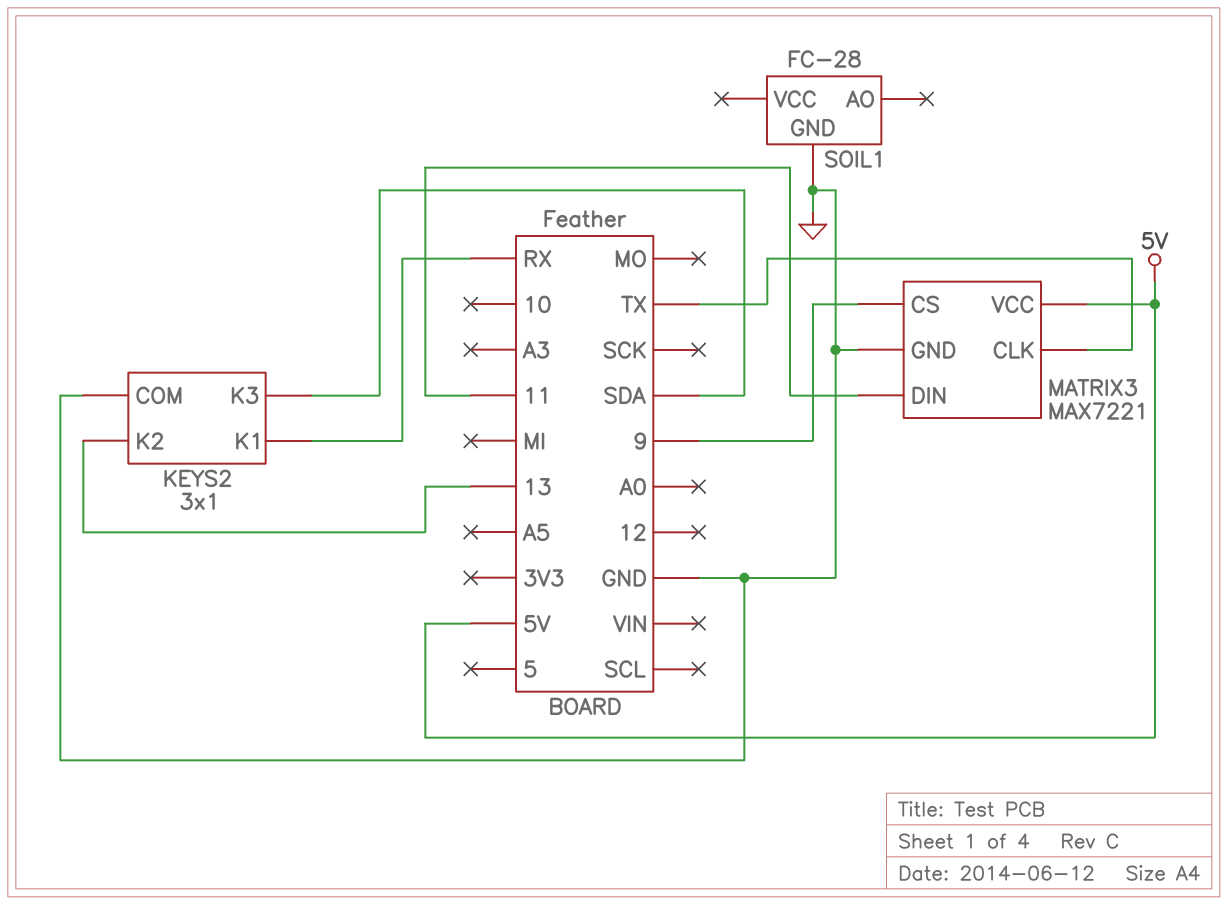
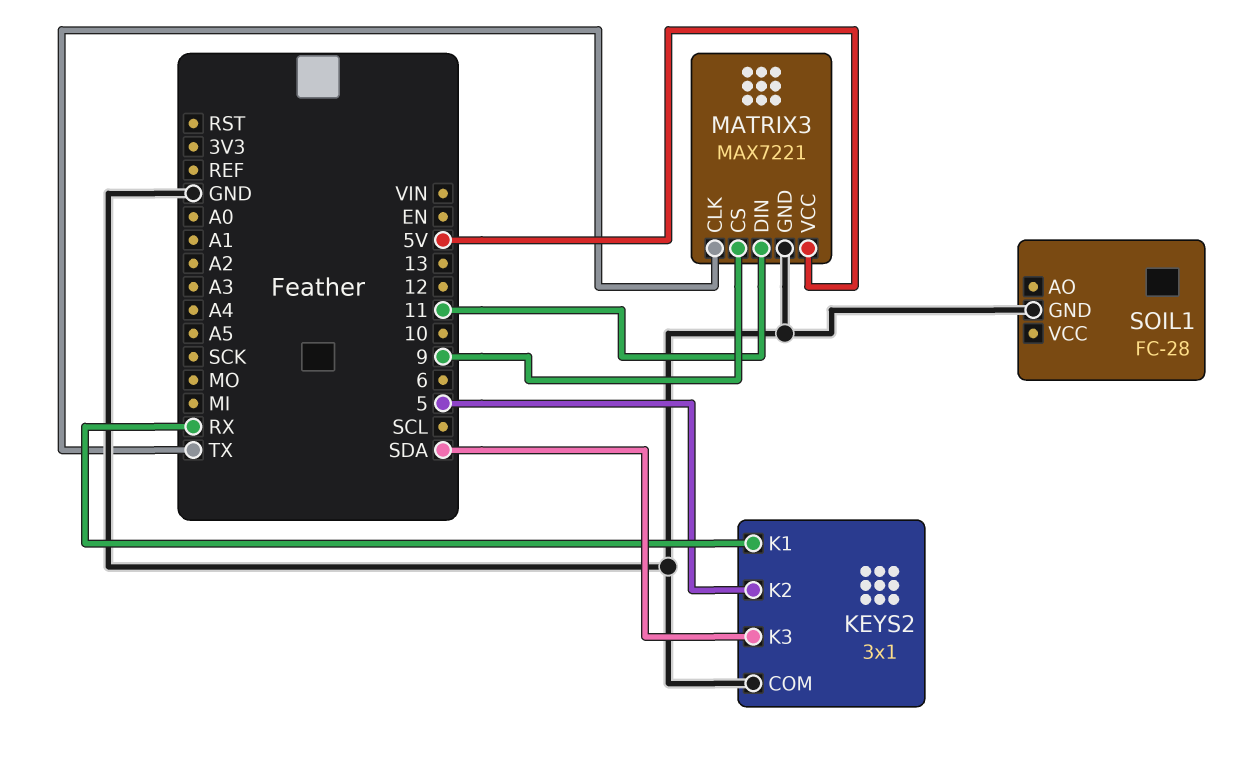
KEYS2 pin K2: 13 -> 5

